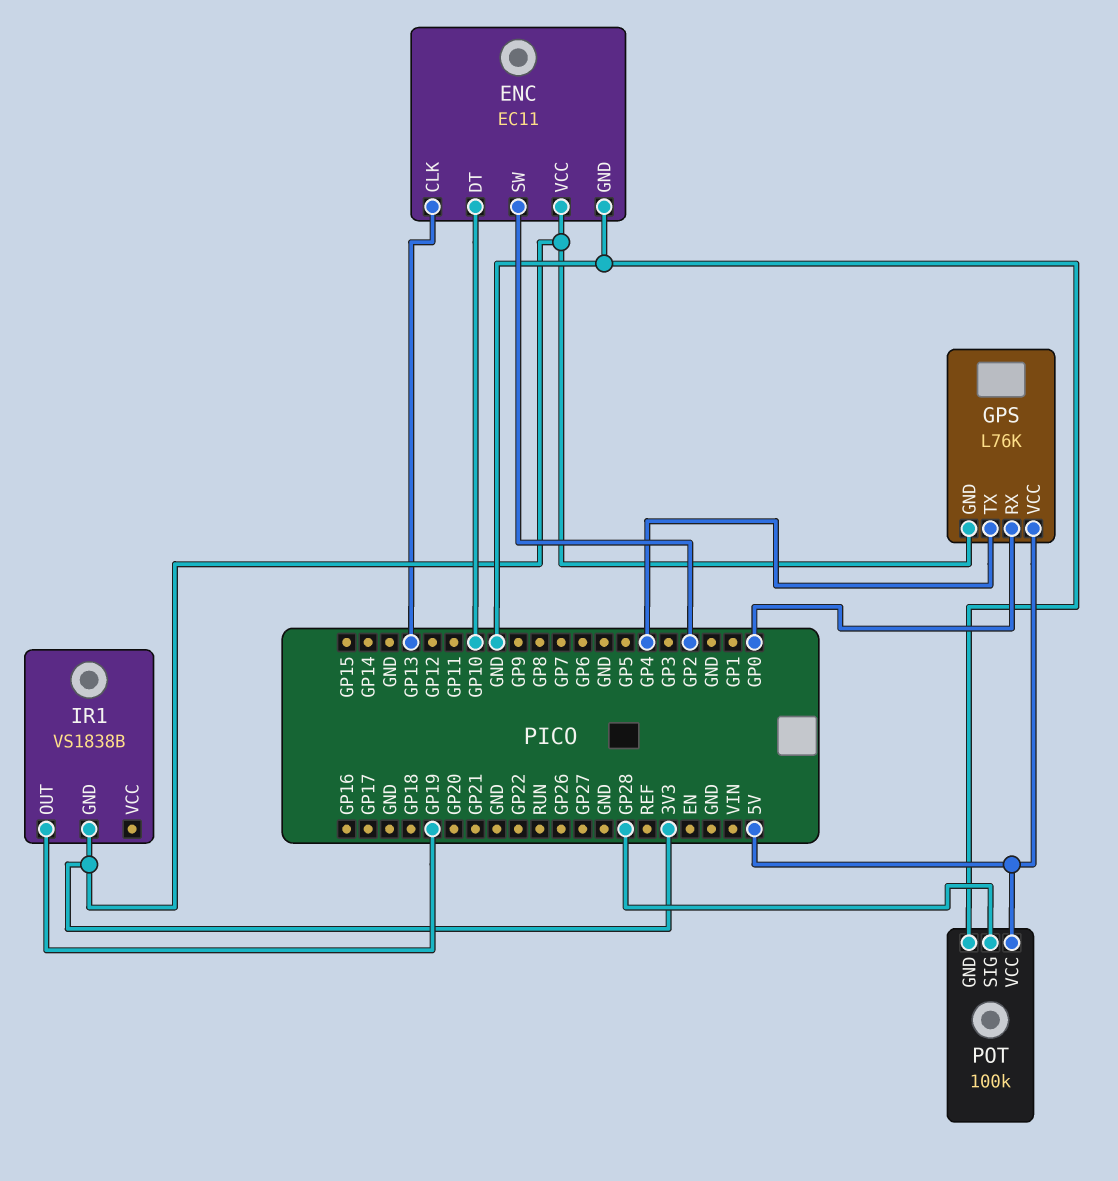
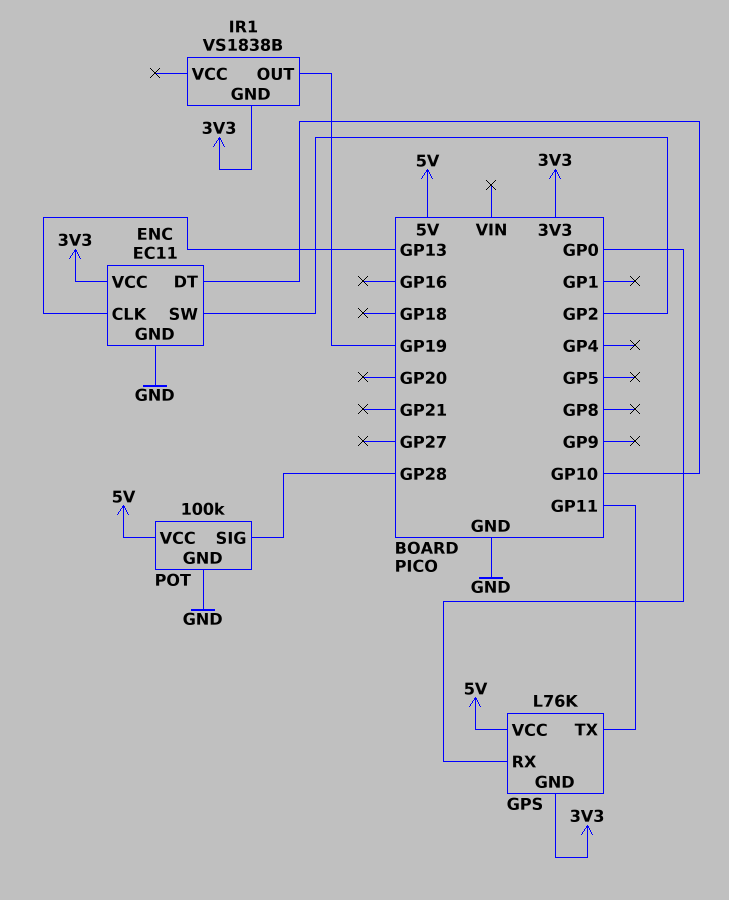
GPS pin TX: GP4 -> GP11

